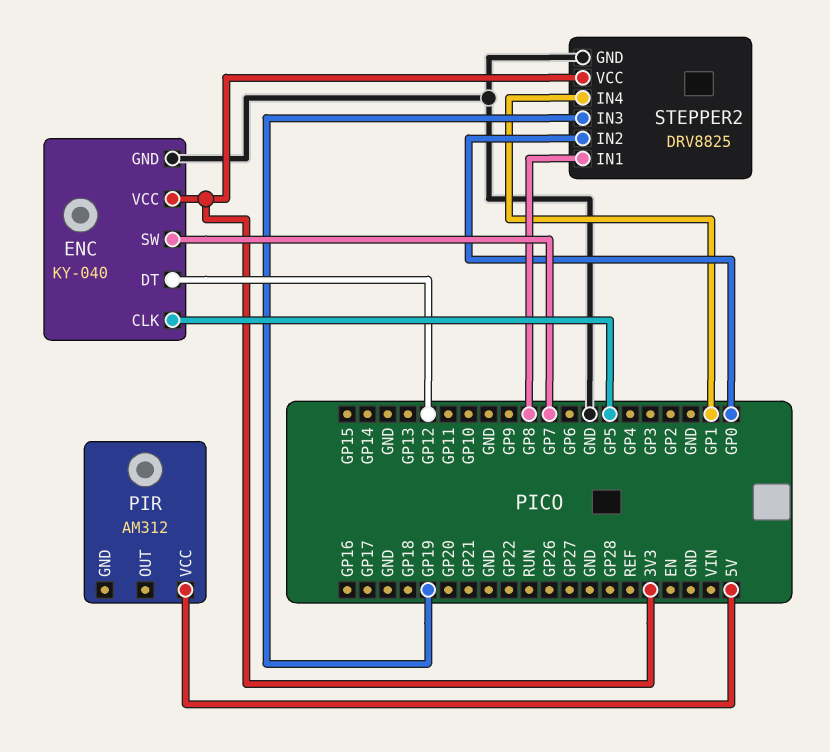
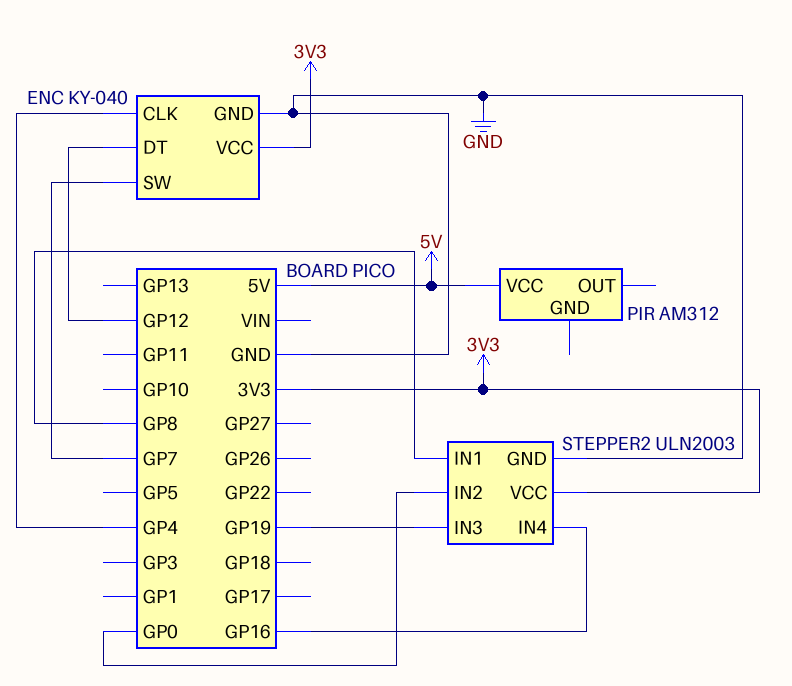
ENC pin CLK: GP5 -> GP4
STEPPER2: DRV8825 -> ULN2003
STEPPER2 pin IN4: GP1 -> GP16

